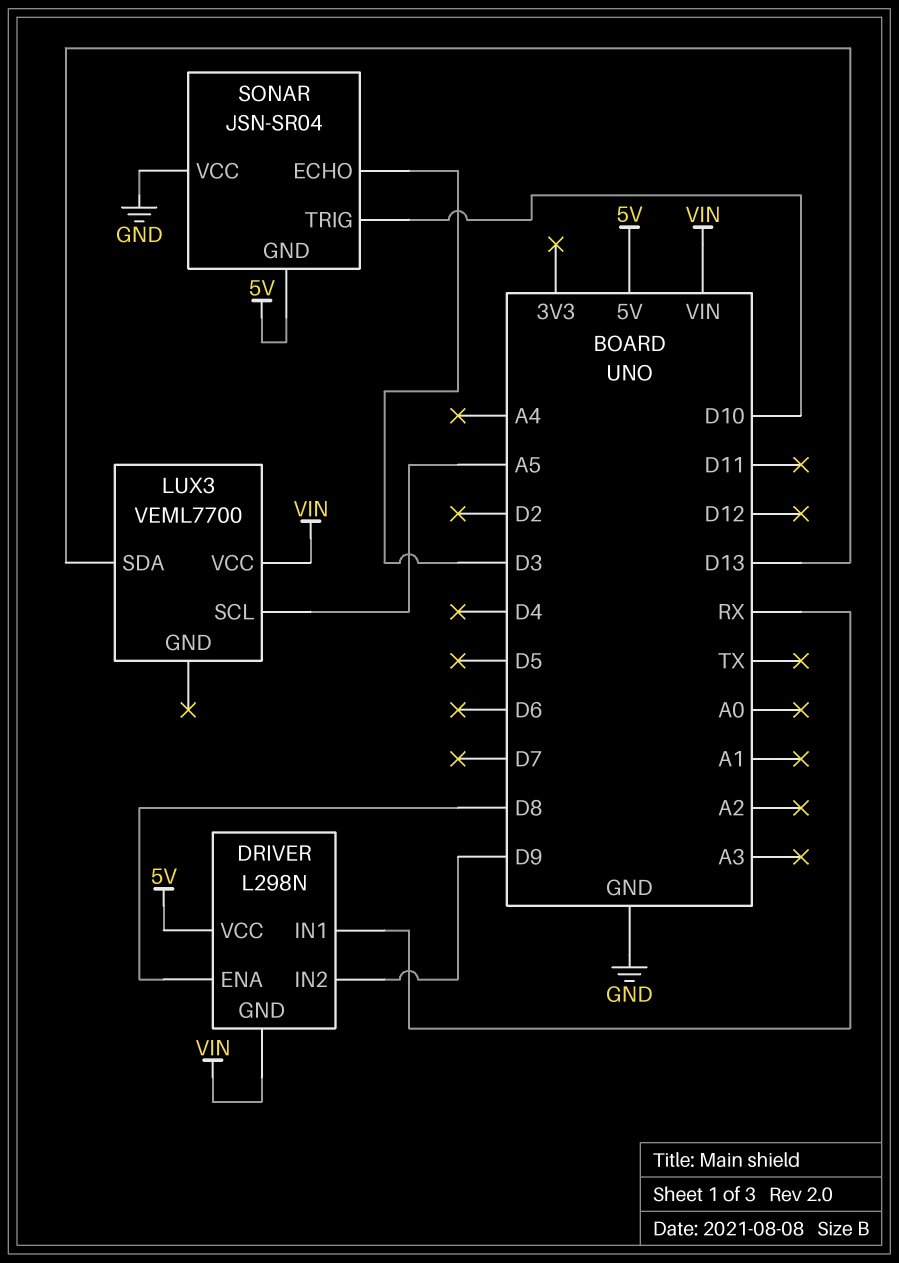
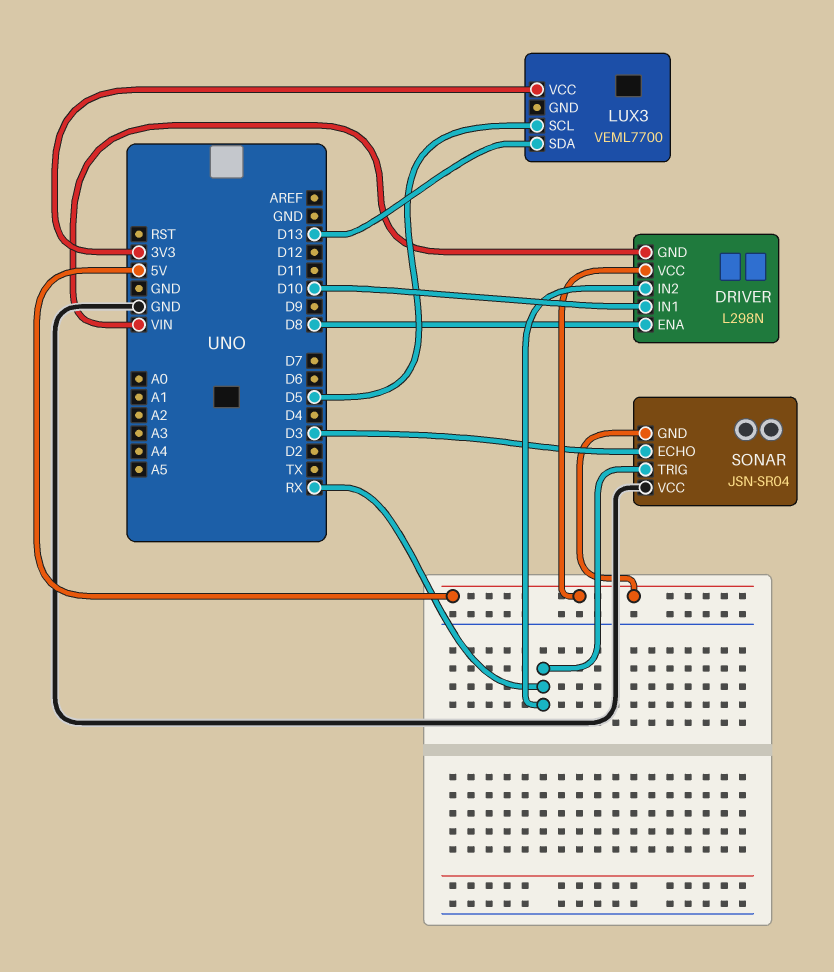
DRIVER pin IN1: RX -> D10
DRIVER pin IN2: D9 -> RX
LUX3 pin SCL: A5 -> D5
LUX3 pin VCC: VIN -> 3V3
SONAR pin TRIG: D10 -> RX

